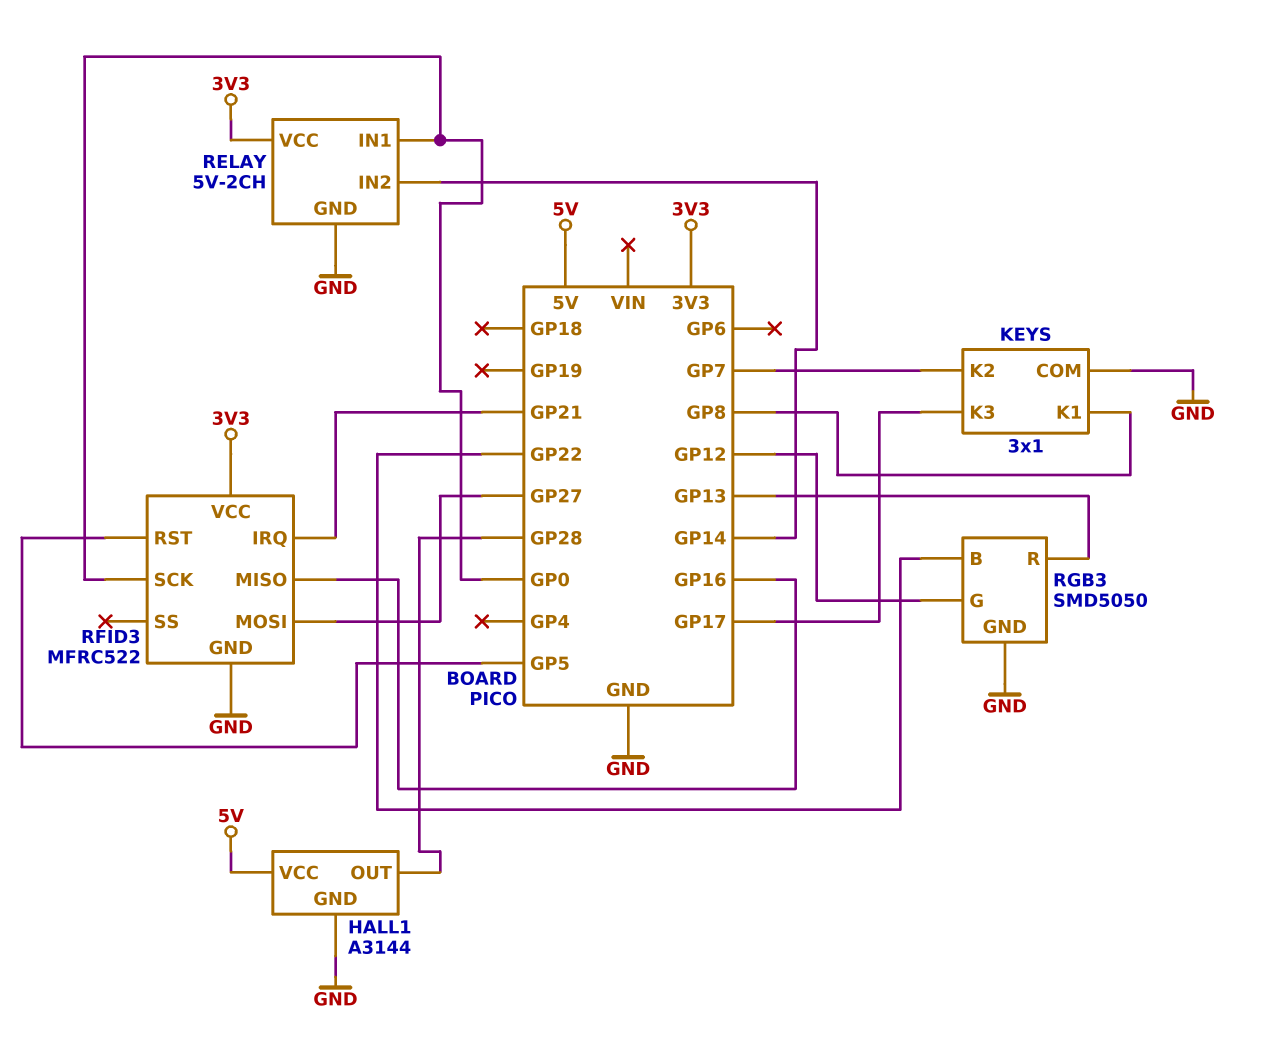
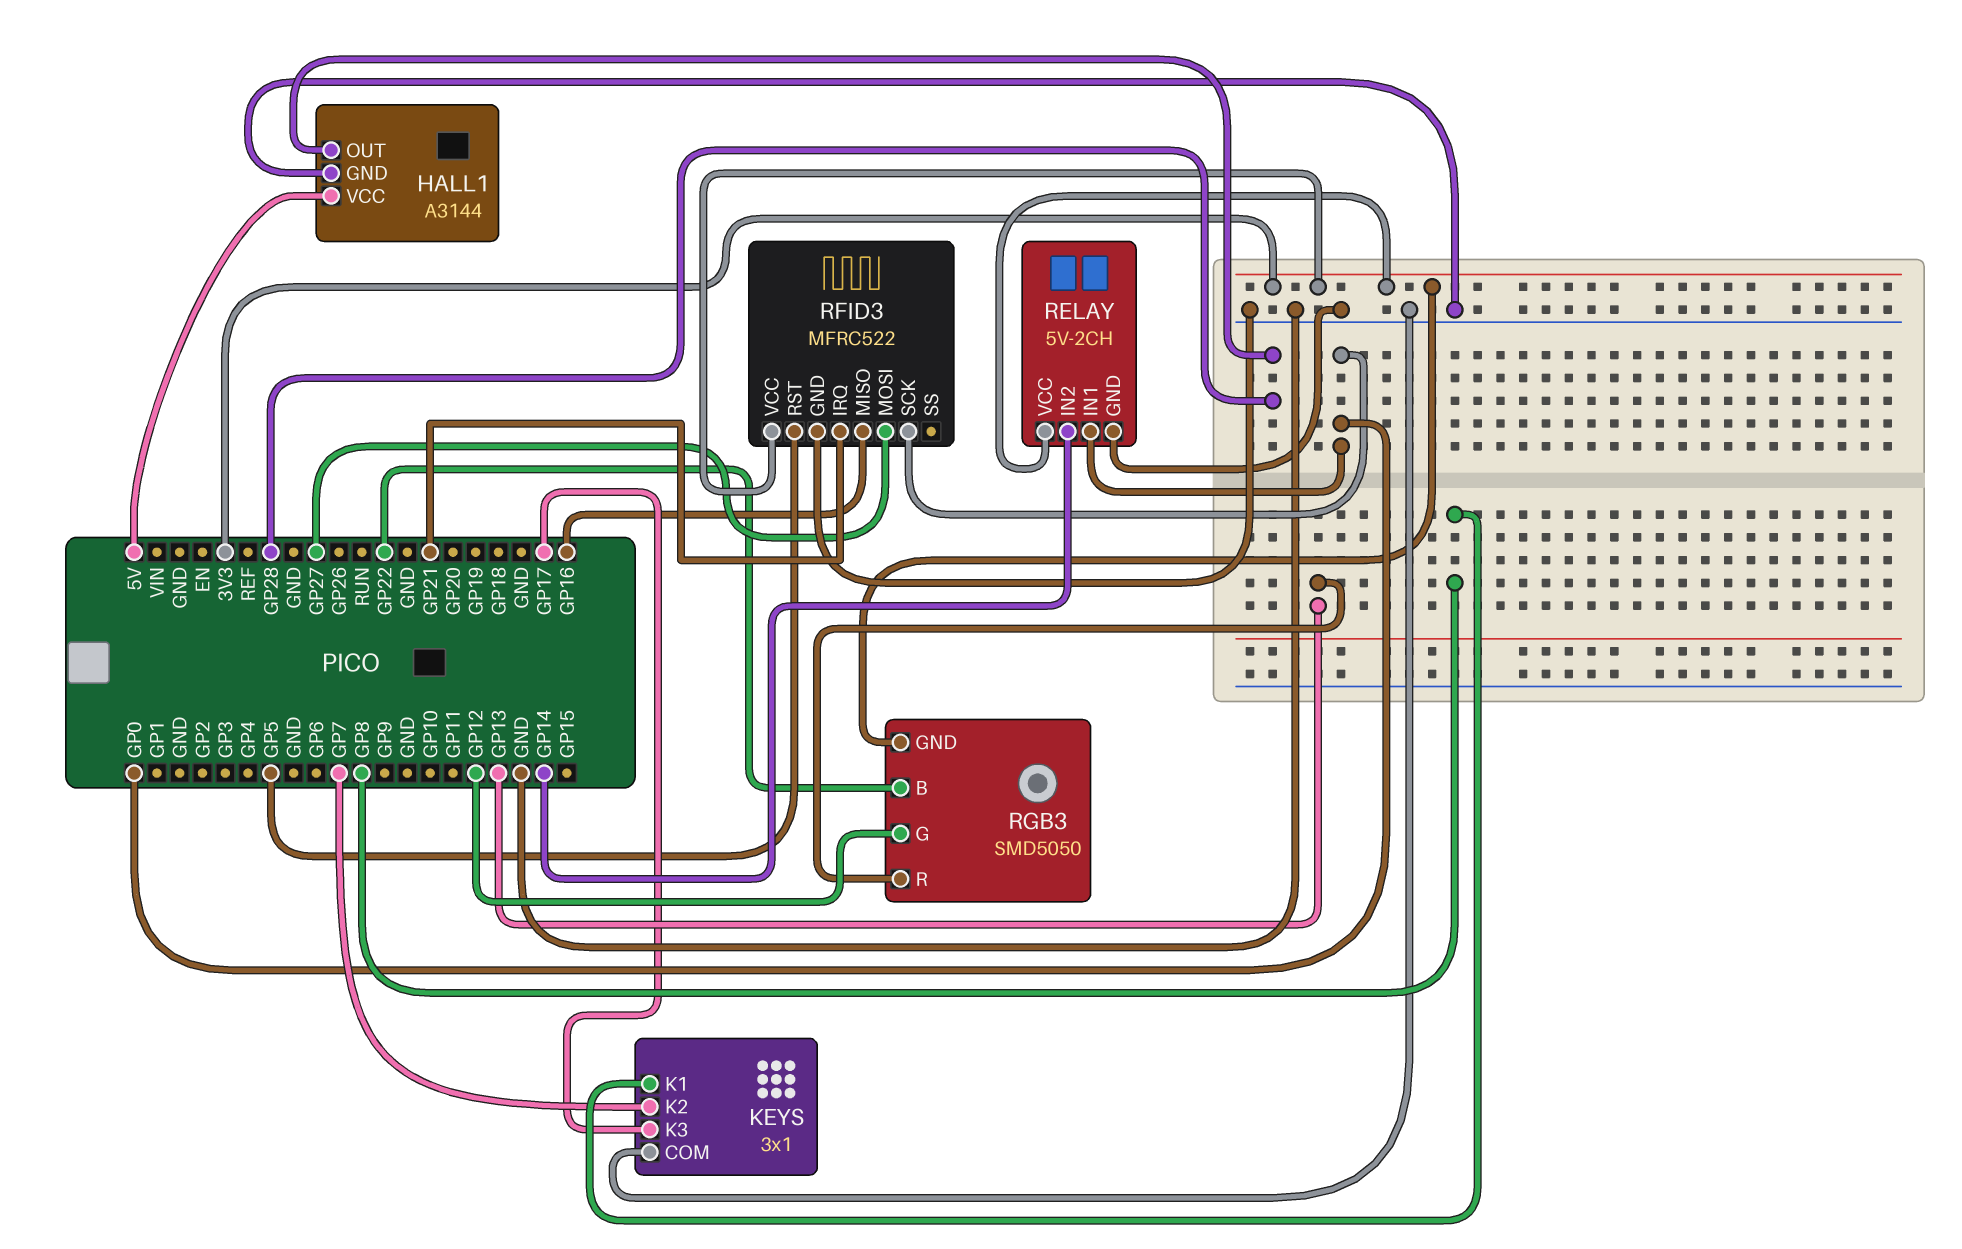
RGB3 pin GND: GND -> 3V3

